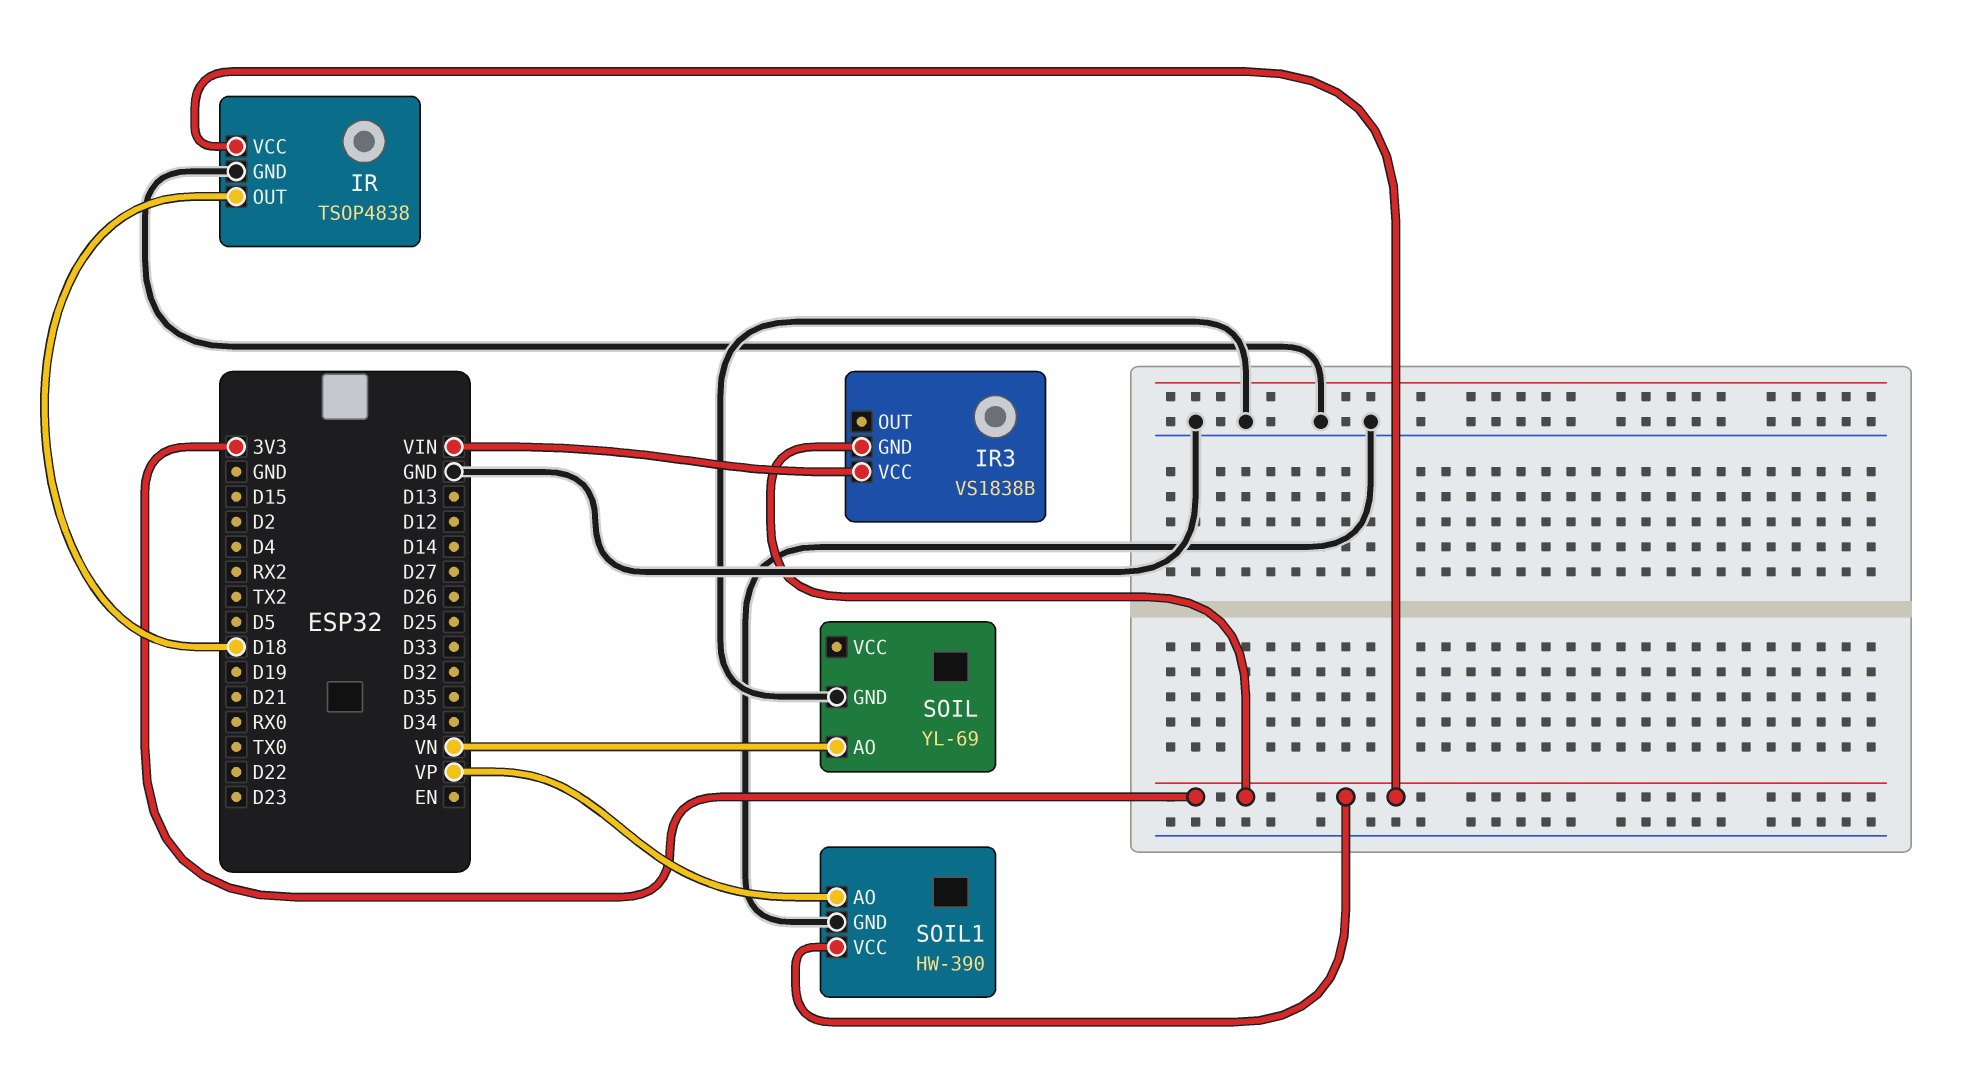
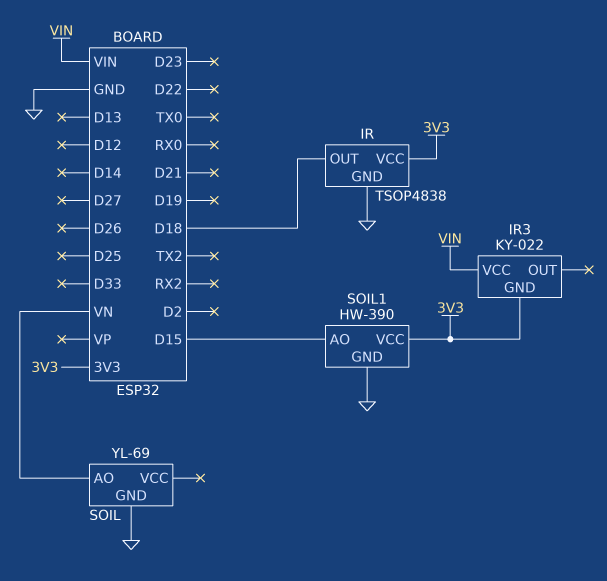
IR3: VS1838B -> KY-022
SOIL1 pin AO: VP -> D15

